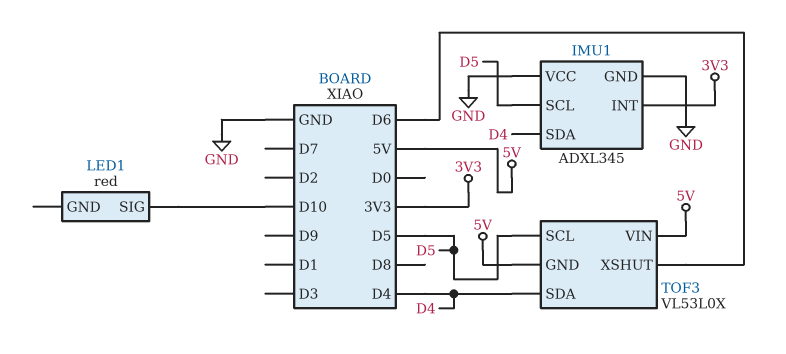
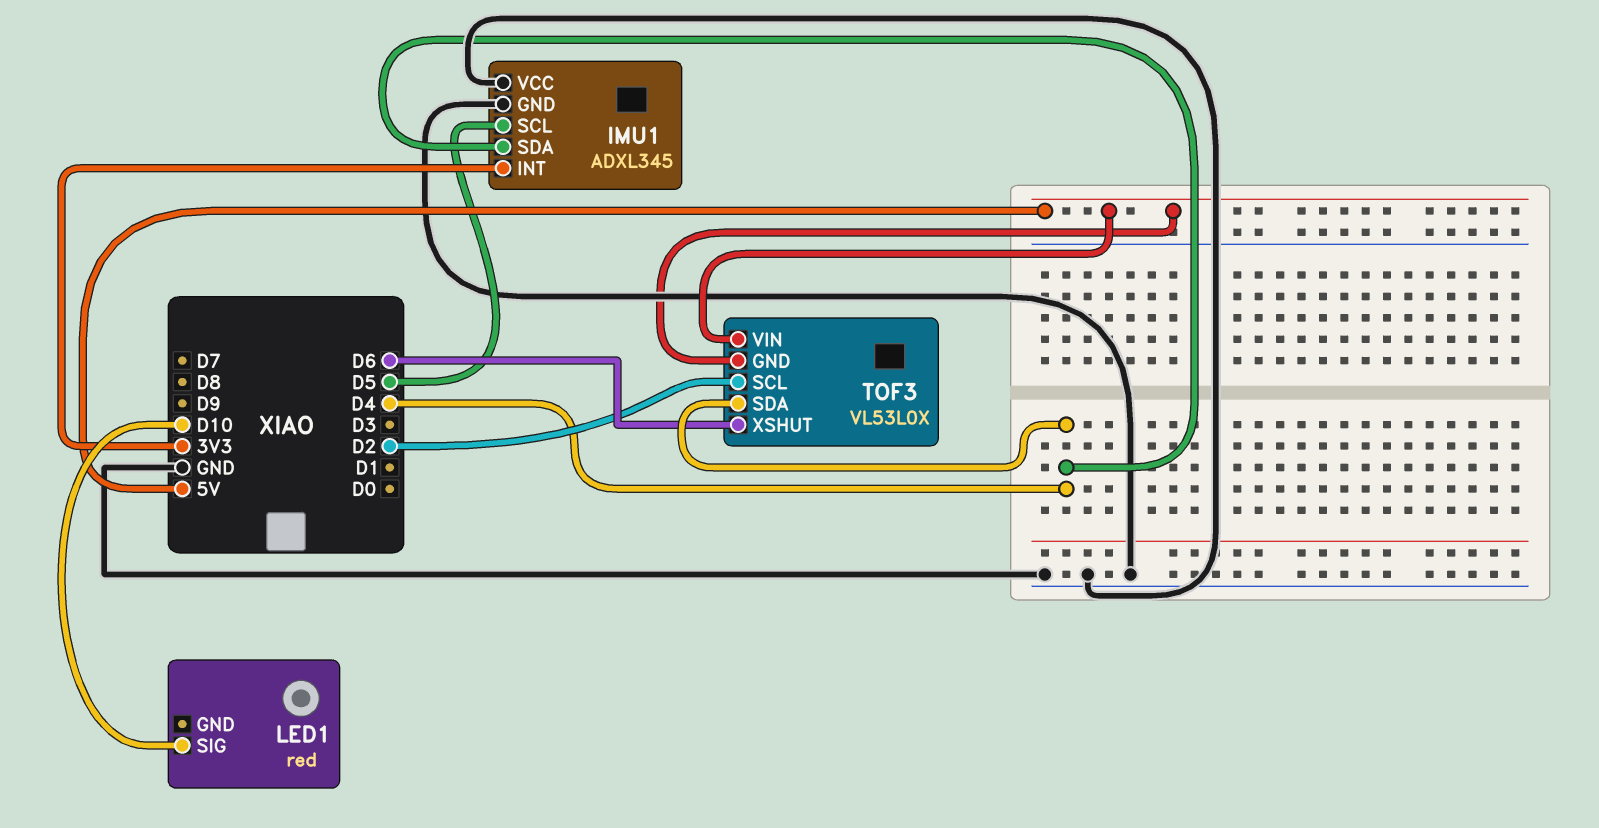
TOF3 pin SCL: D5 -> D2

